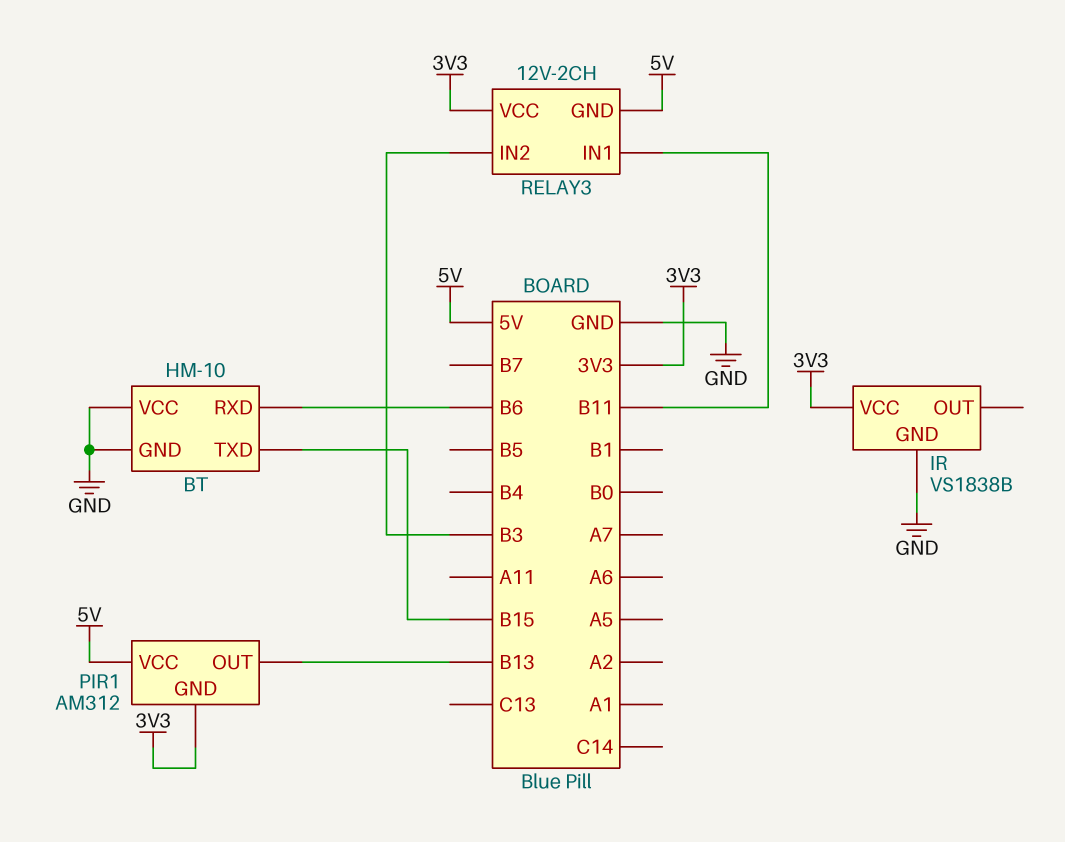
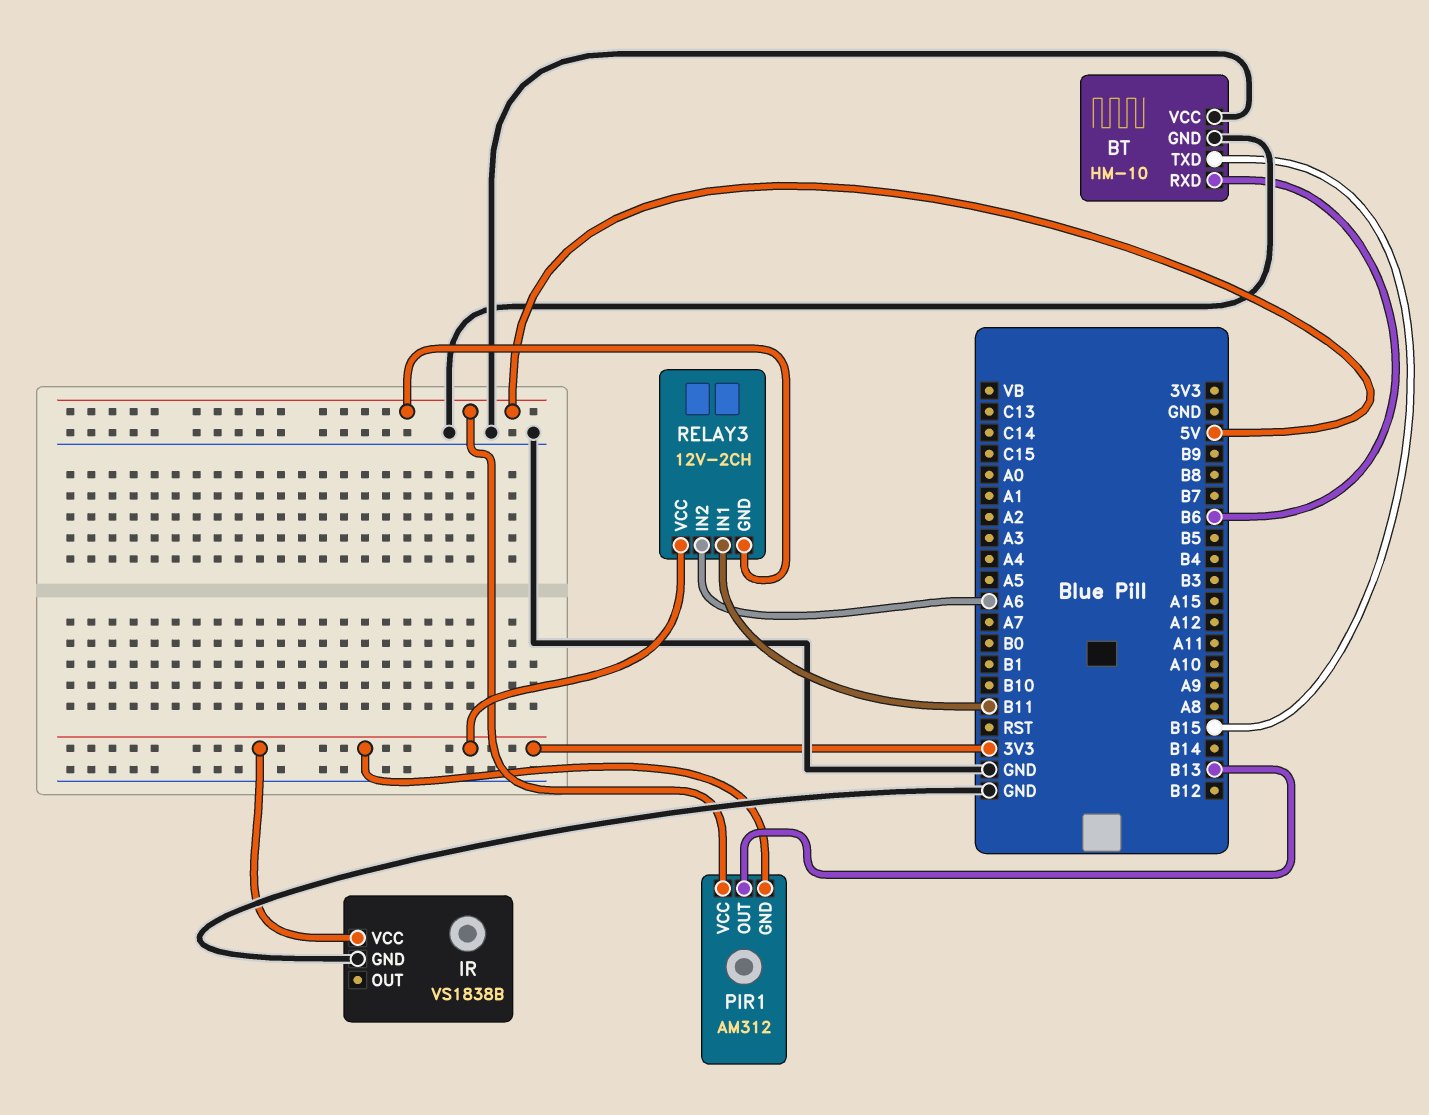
RELAY3 pin IN2: B3 -> A6

